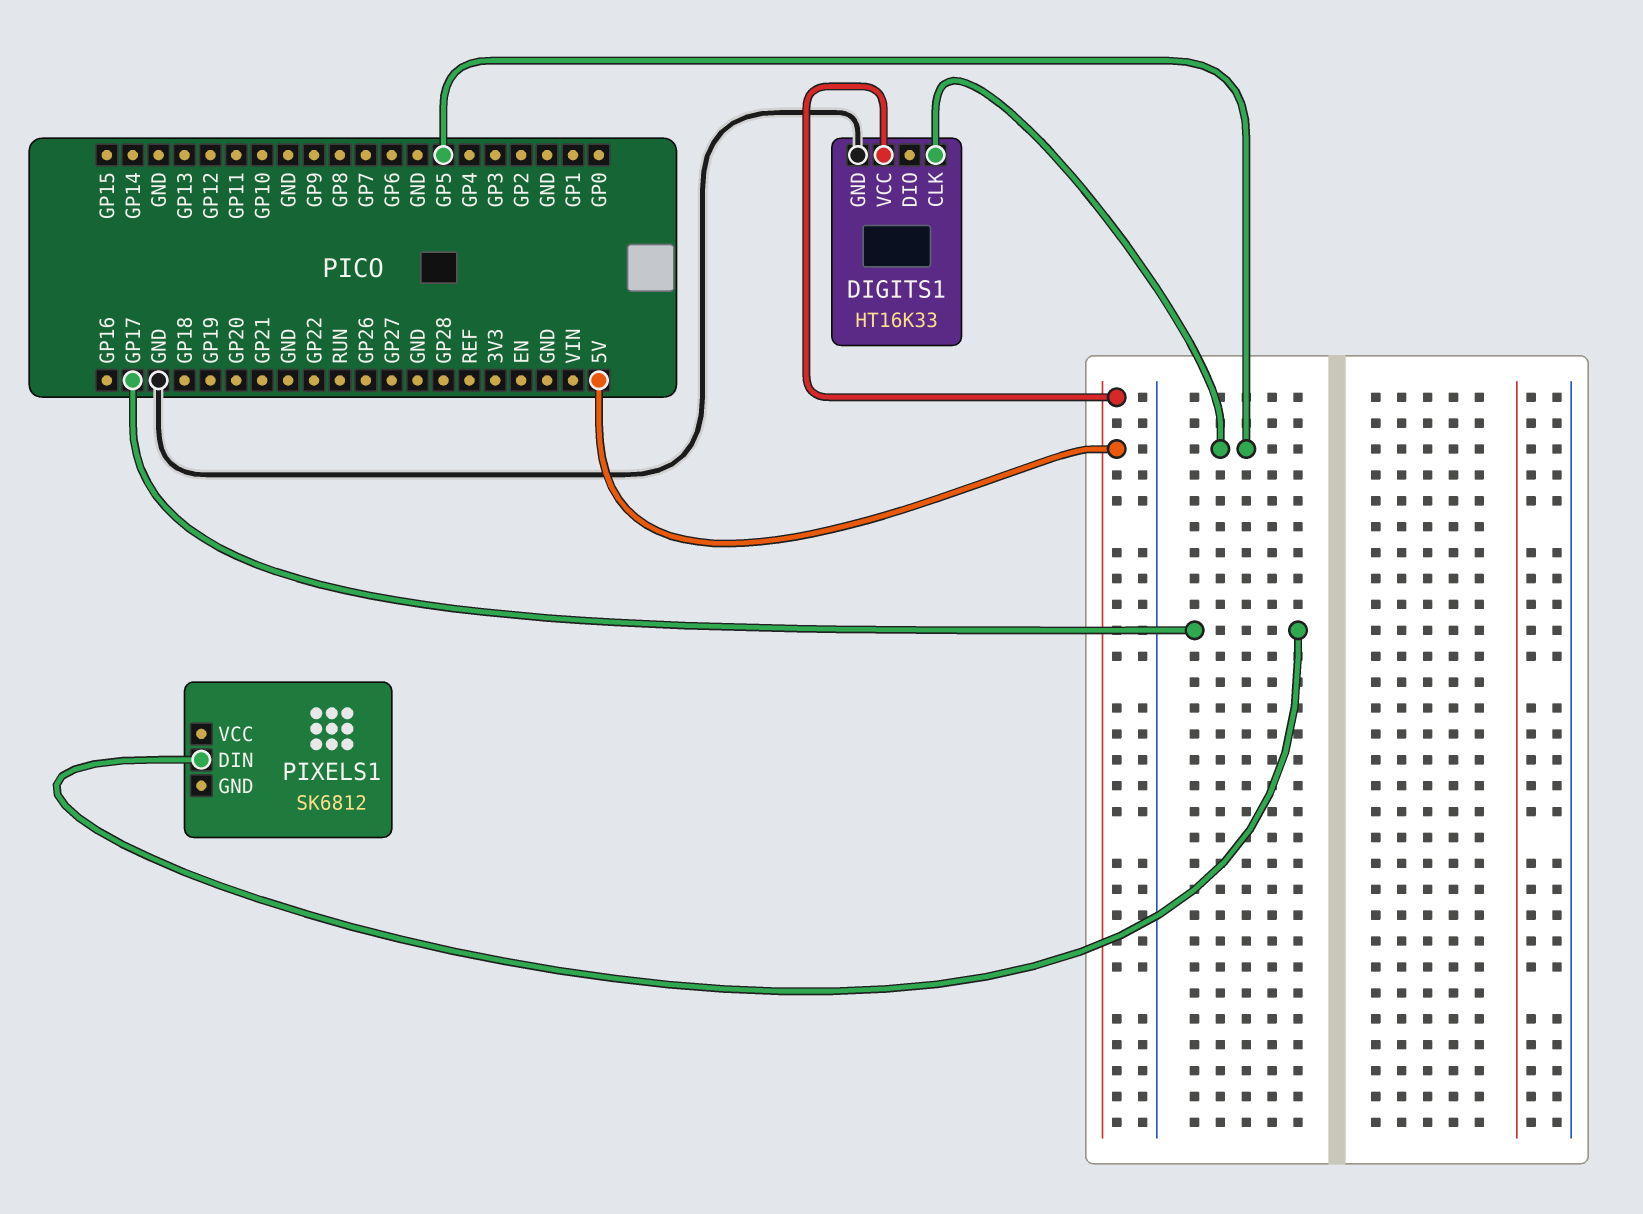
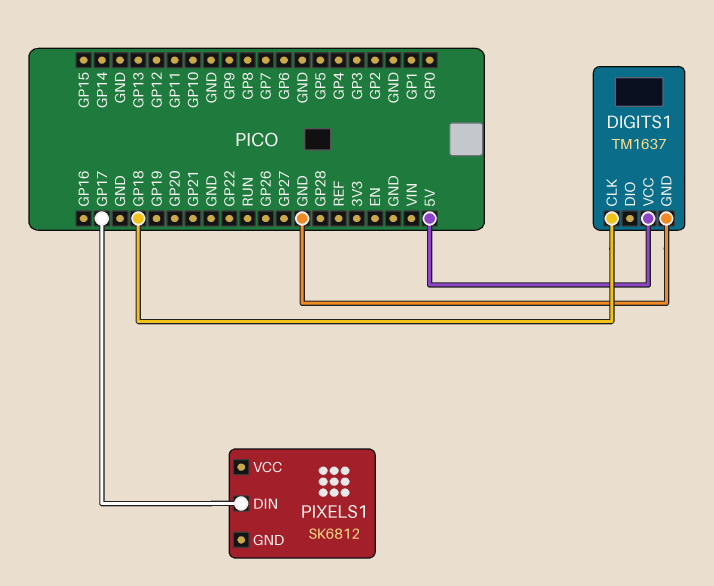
DIGITS1: HT16K33 -> TM1637
DIGITS1 pin CLK: GP5 -> GP18

